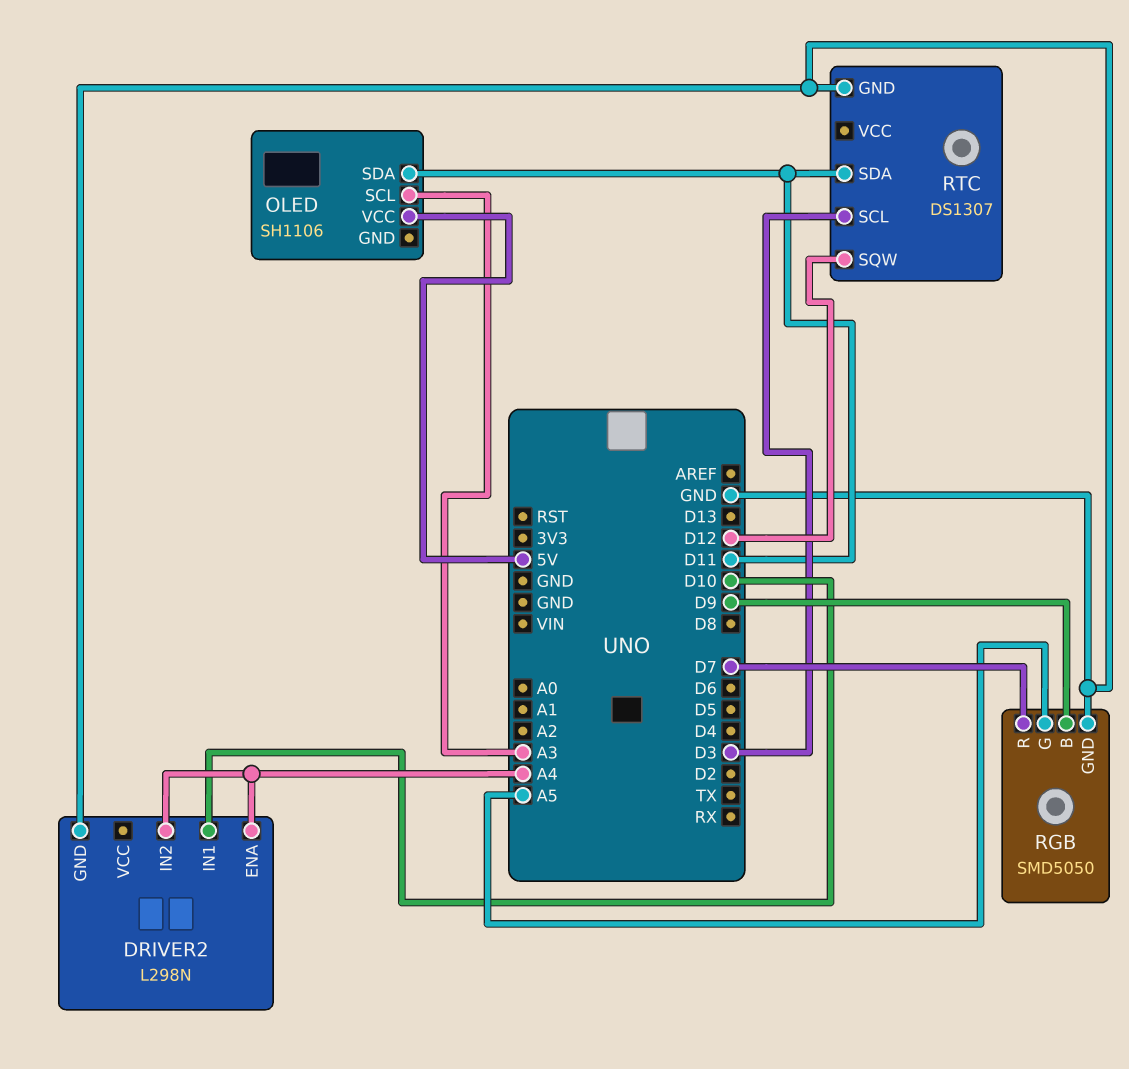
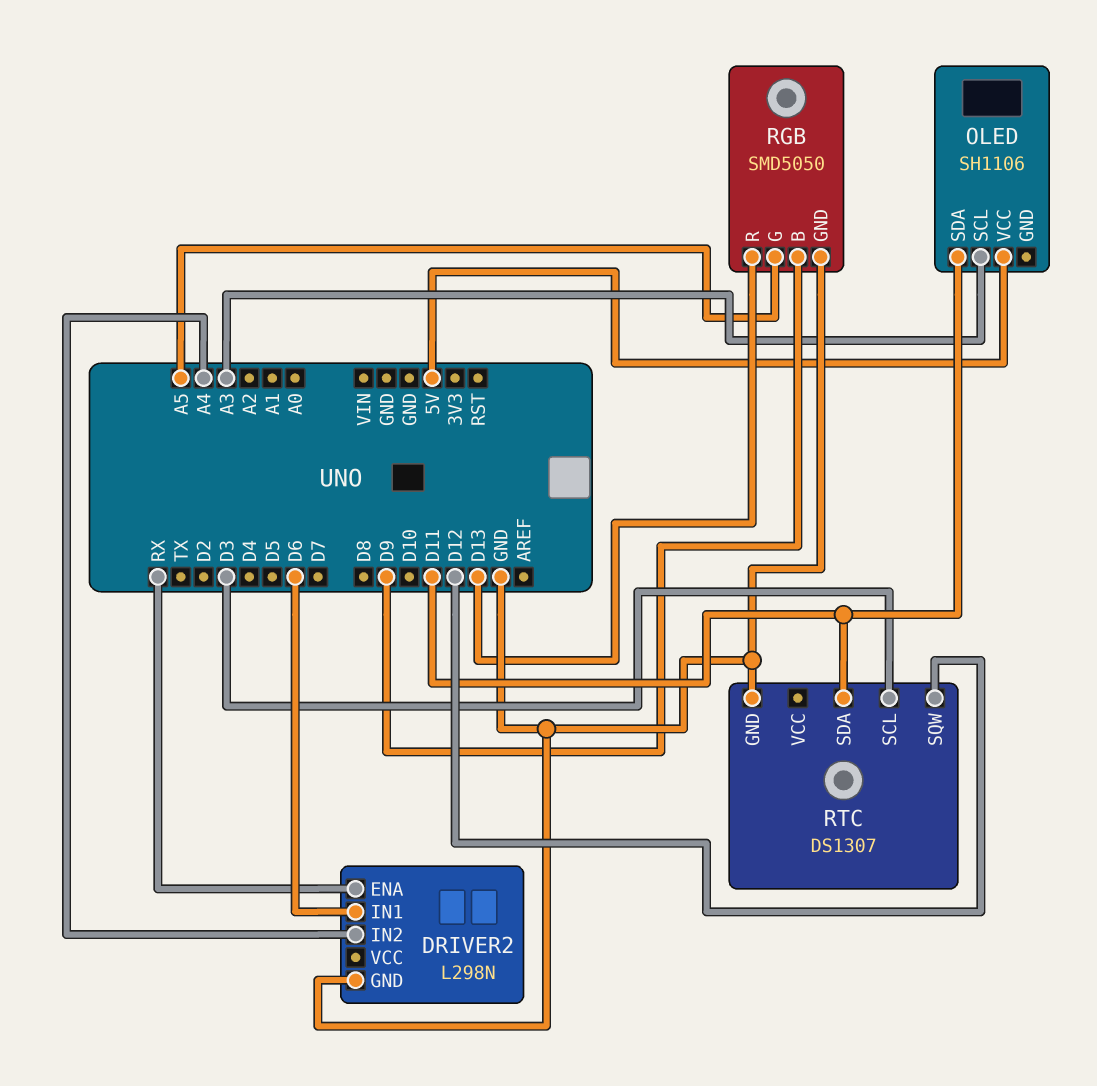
DRIVER2 pin ENA: A4 -> RX
DRIVER2 pin IN1: D10 -> D6
RGB pin R: D7 -> D13

